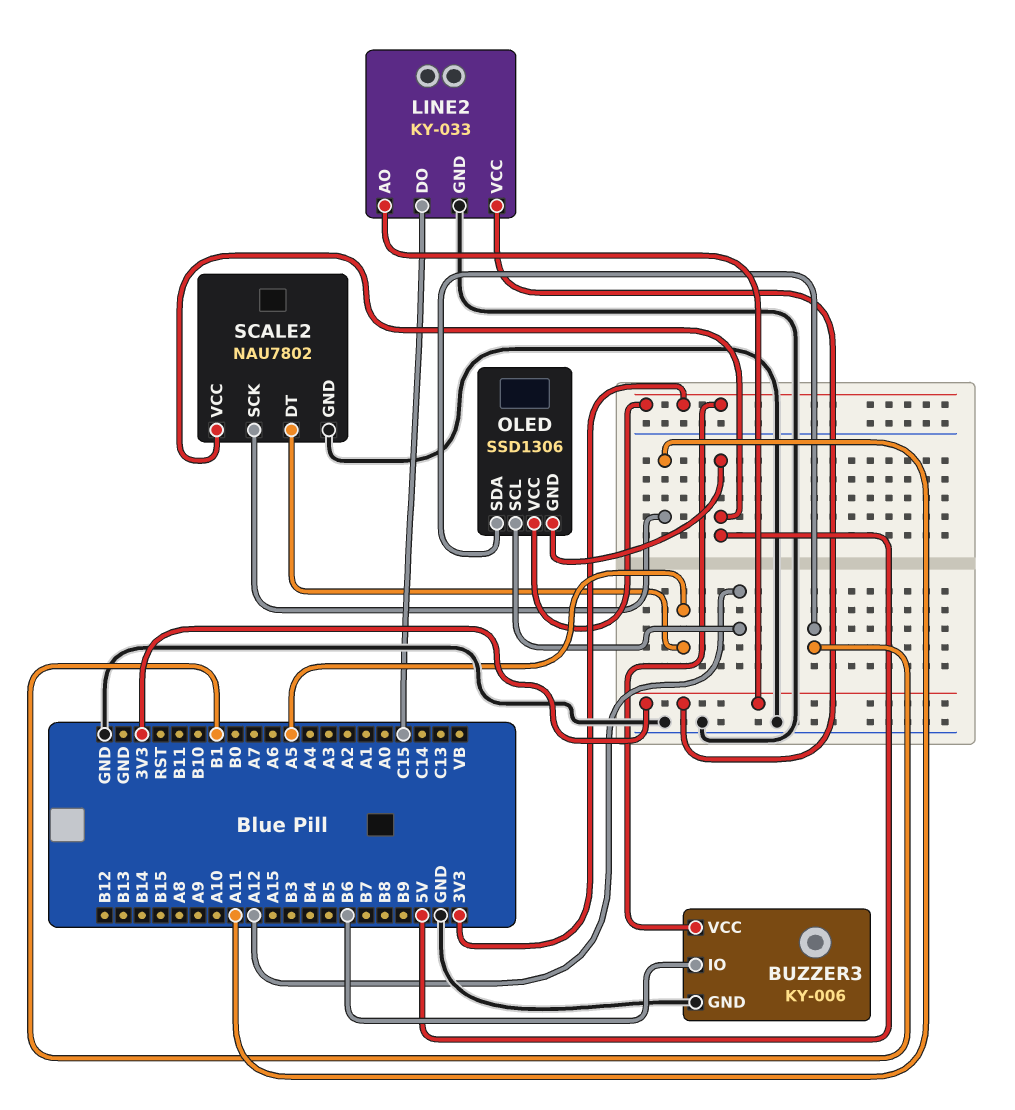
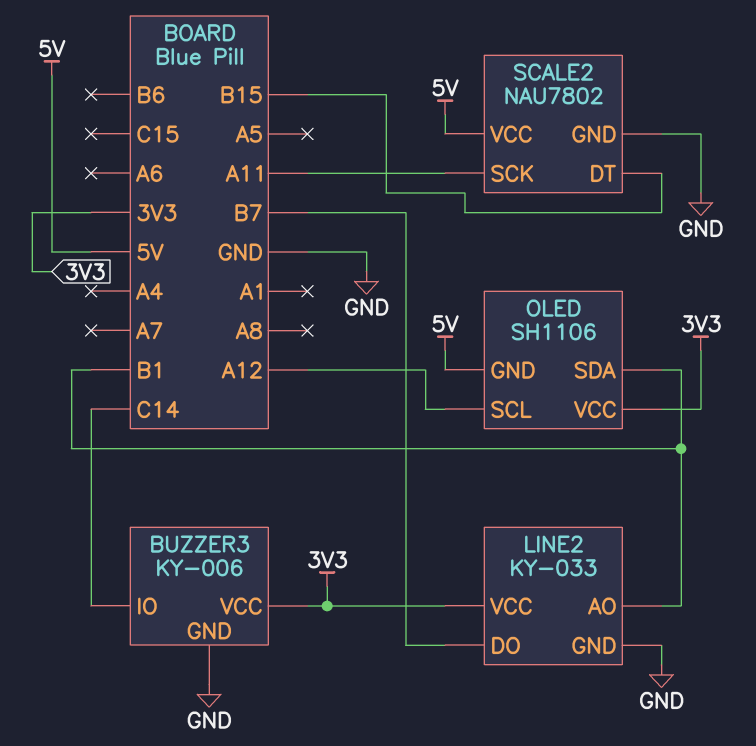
BUZZER3 pin IO: B6 -> C14
LINE2 pin AO: 3V3 -> B1
LINE2 pin DO: C15 -> B7
OLED: SSD1306 -> SH1106
SCALE2 pin DT: A5 -> B15

